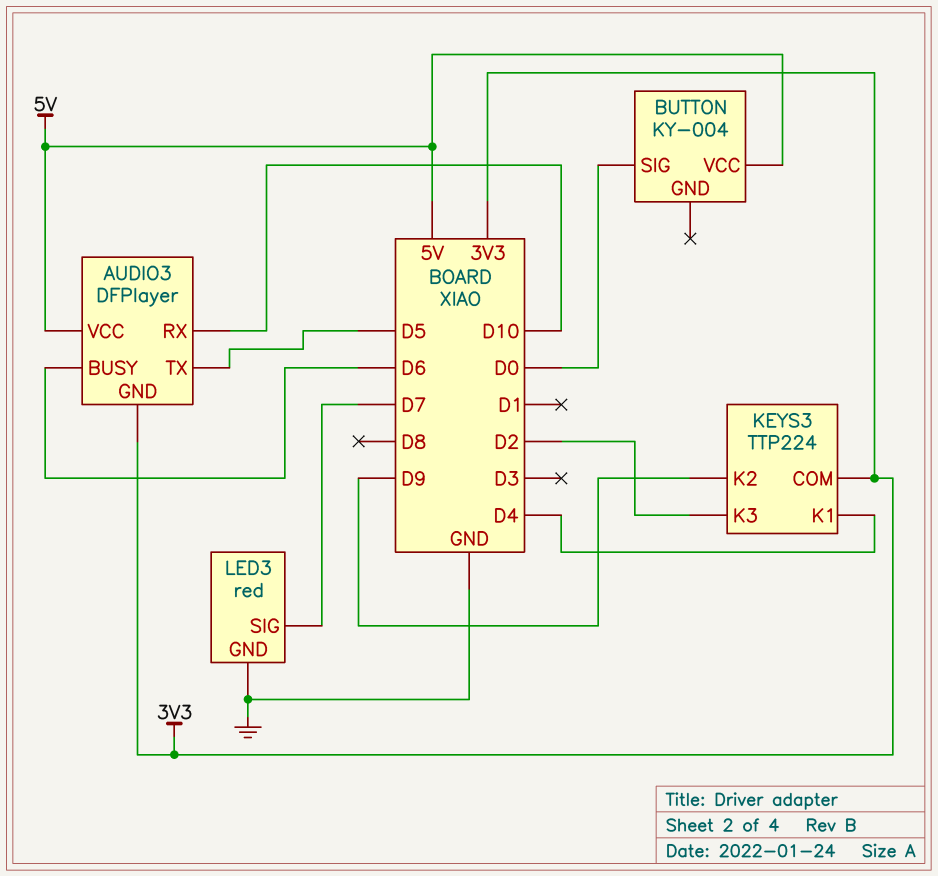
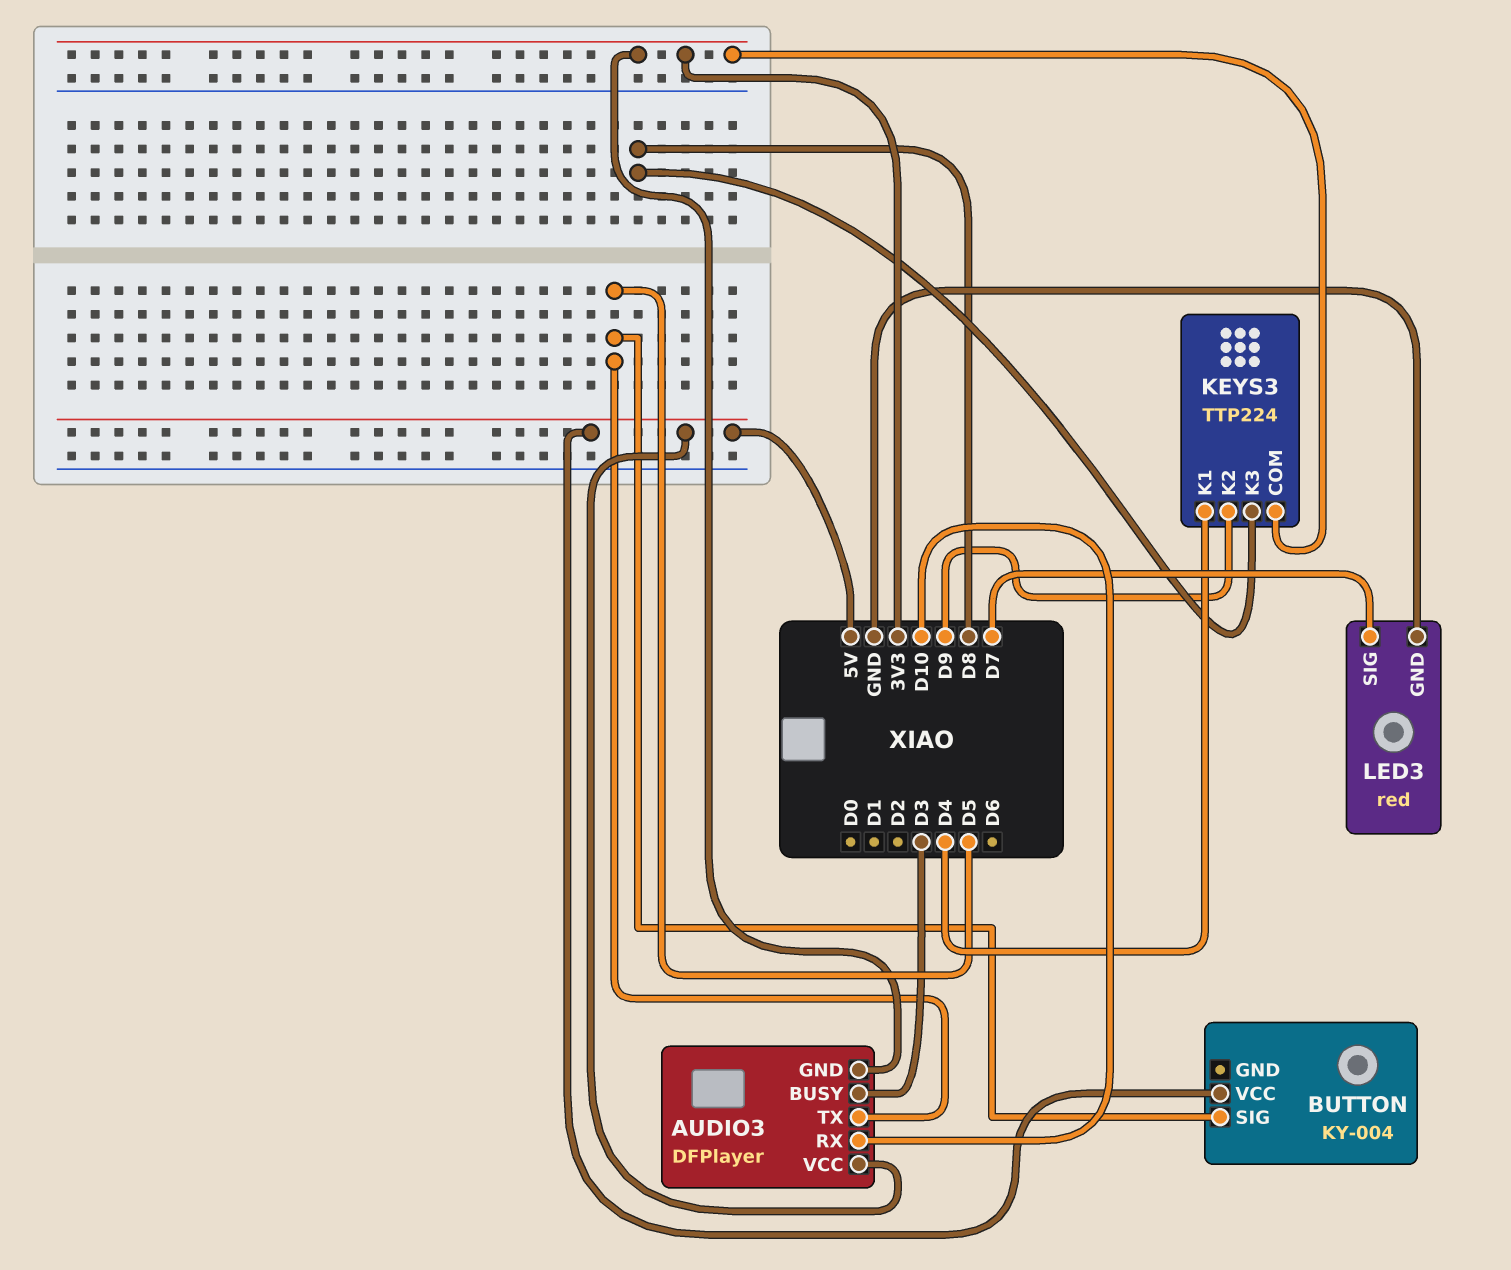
AUDIO3 pin BUSY: D6 -> D3
BUTTON pin SIG: D0 -> D5
KEYS3 pin K3: D2 -> D8

